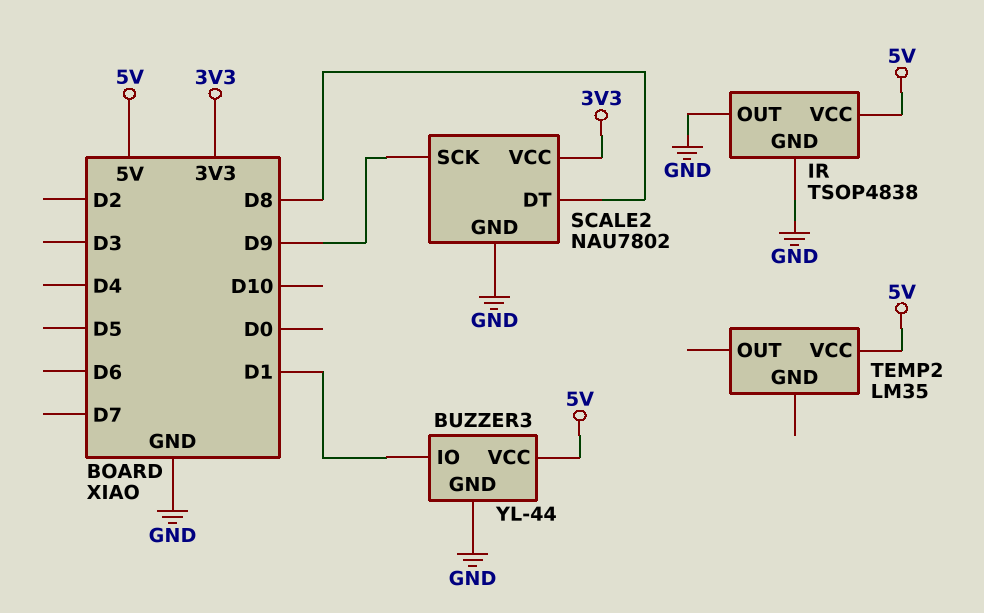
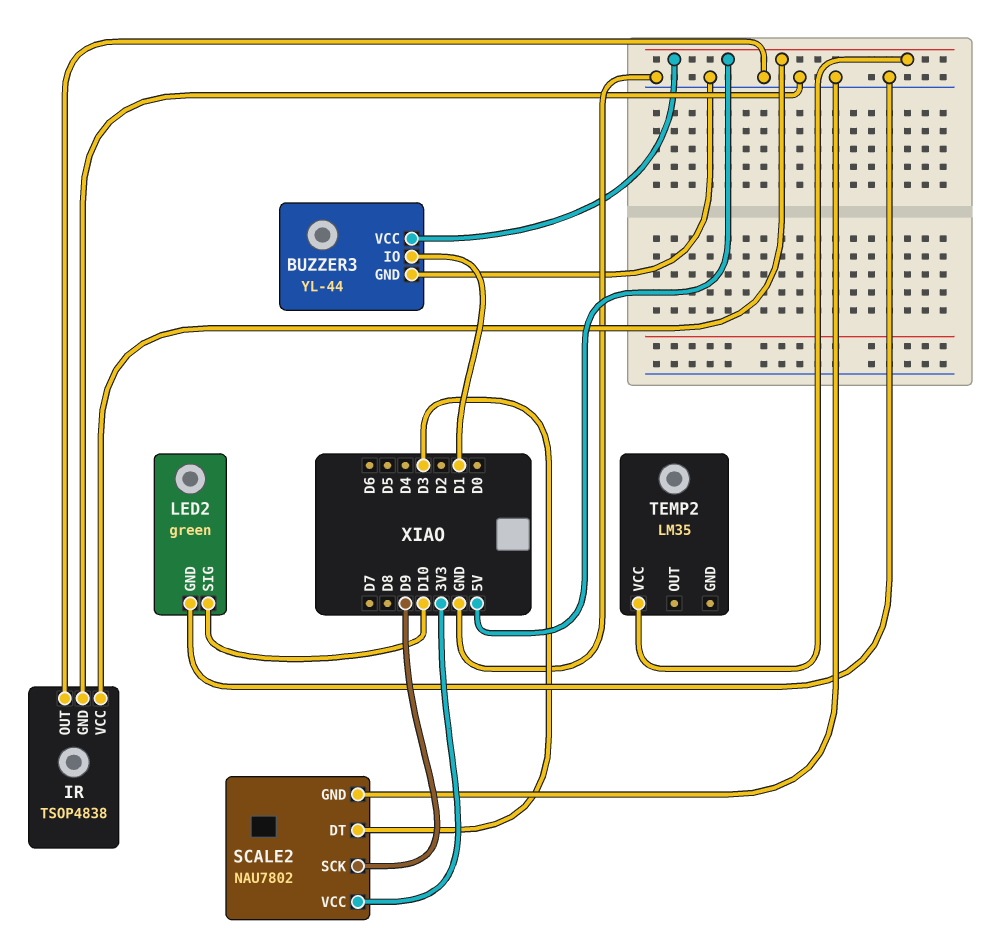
LED2: none -> green
LED2 pin GND: none -> GND
LED2 pin SIG: none -> D10
SCALE2 pin DT: D8 -> D3

